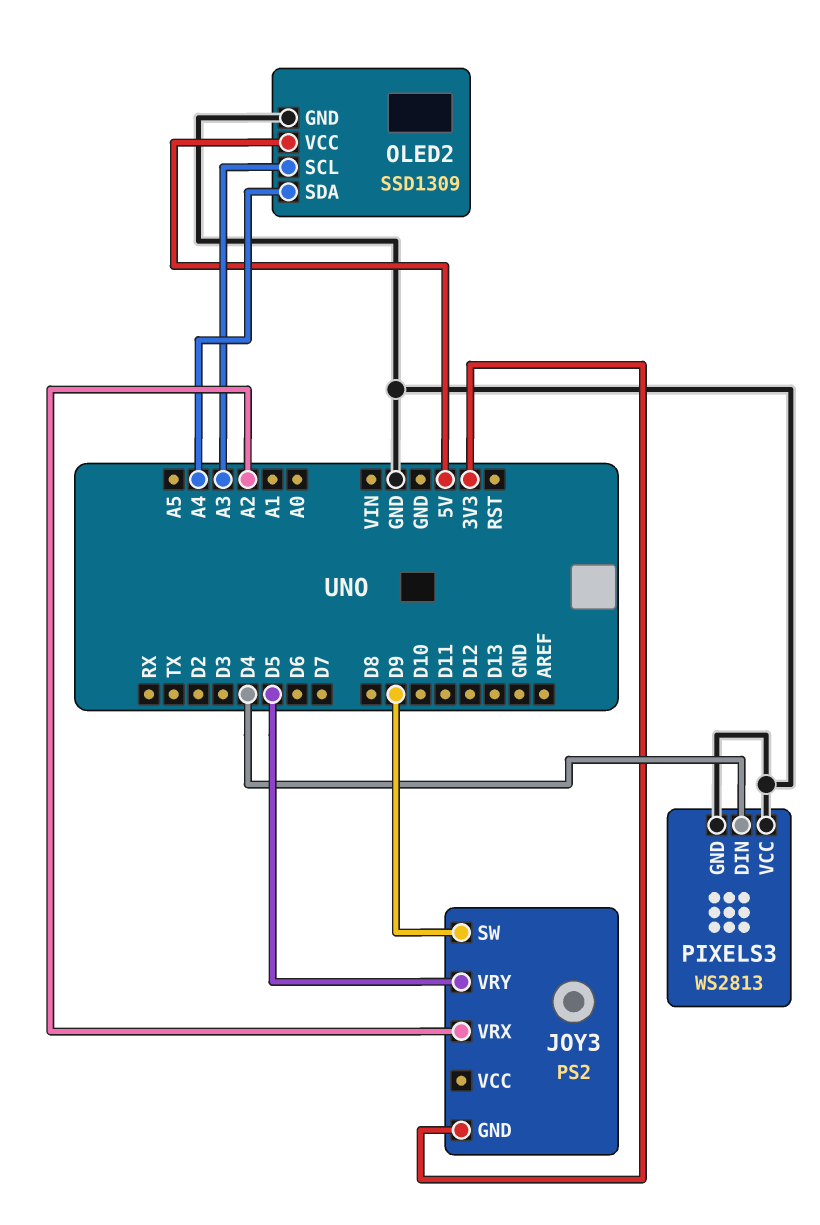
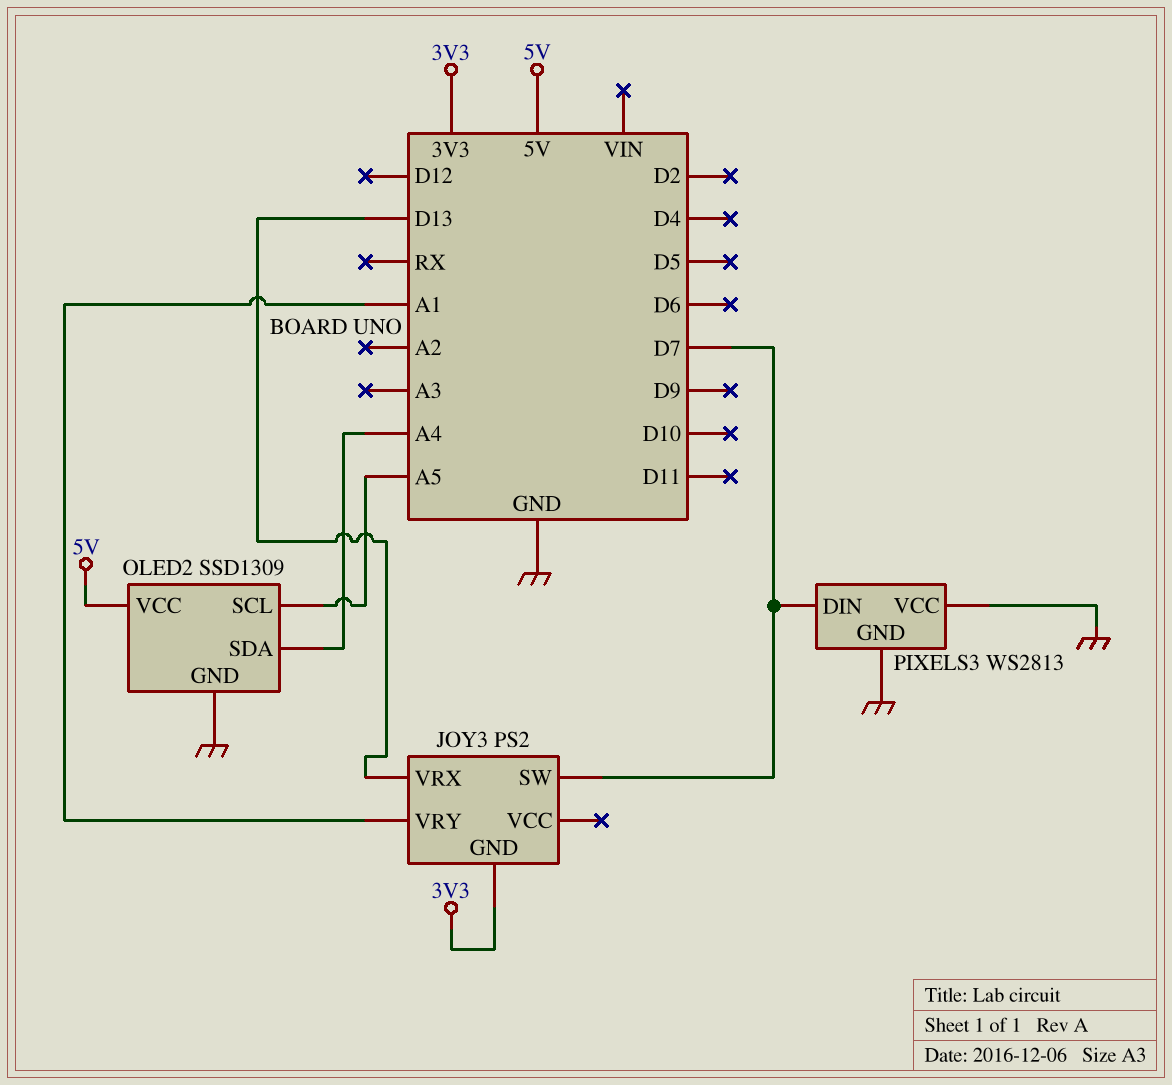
JOY3 pin SW: D9 -> D7
JOY3 pin VRX: A2 -> D13
JOY3 pin VRY: D5 -> A1
OLED2 pin SCL: A3 -> A5
PIXELS3 pin DIN: D4 -> D7

